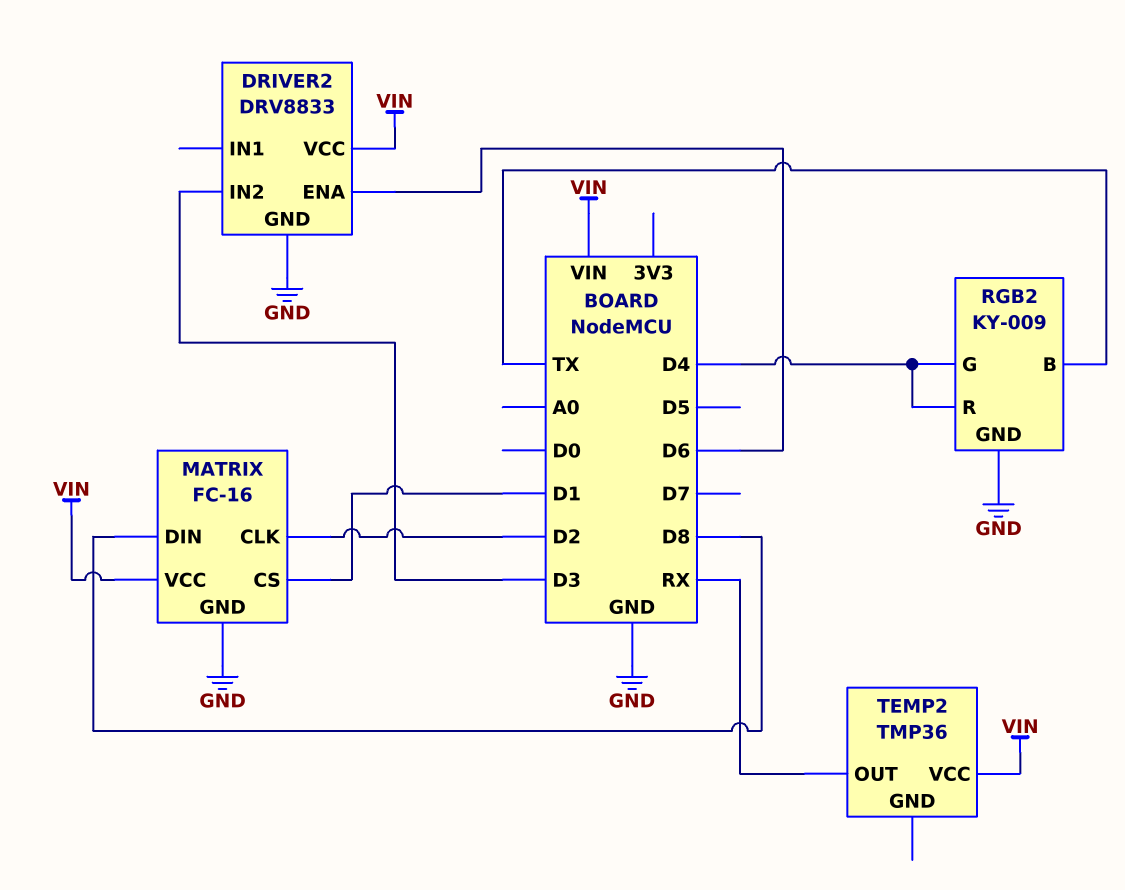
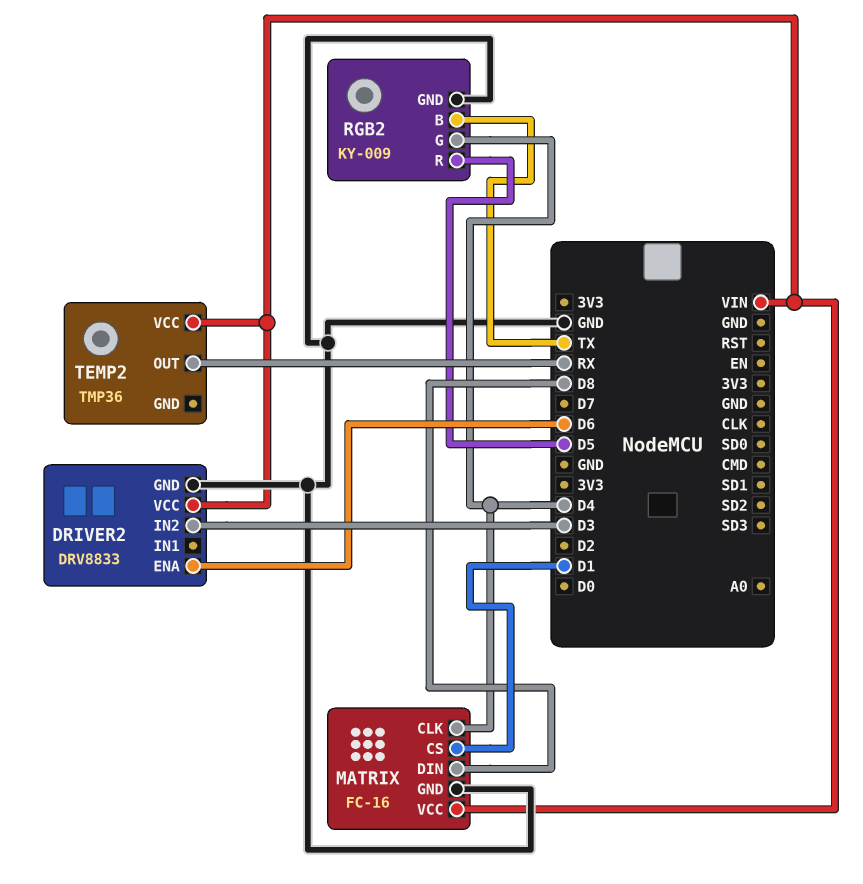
MATRIX pin CLK: D2 -> D4
RGB2 pin R: D4 -> D5

